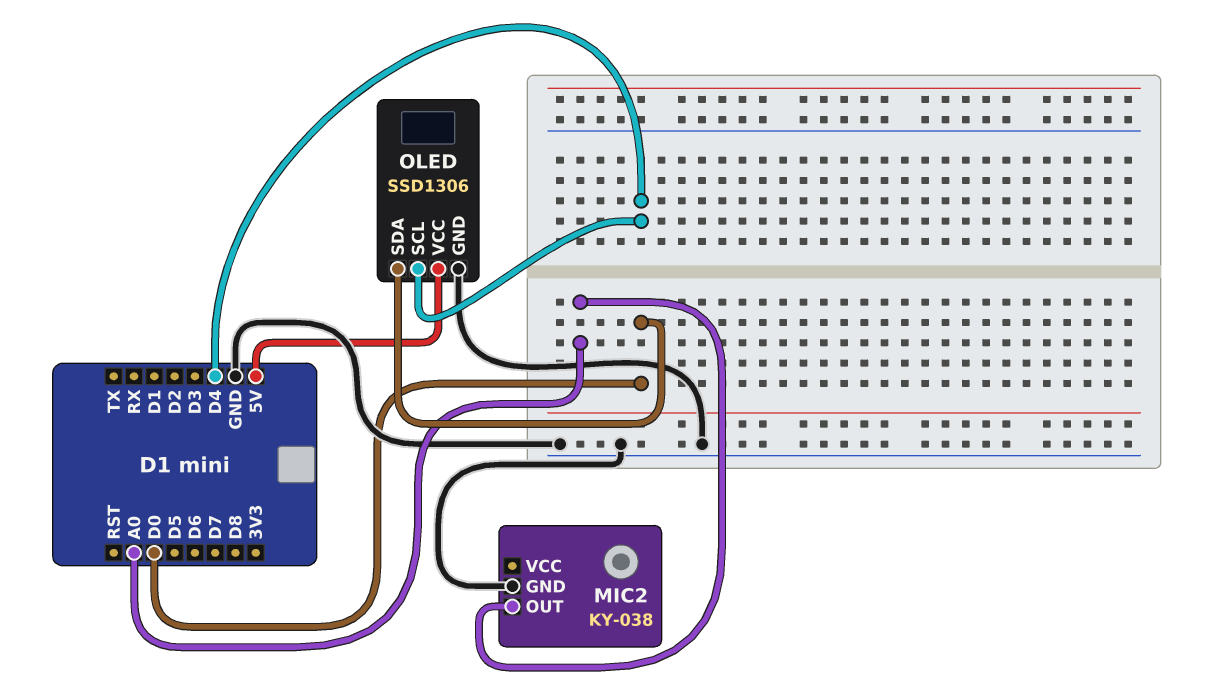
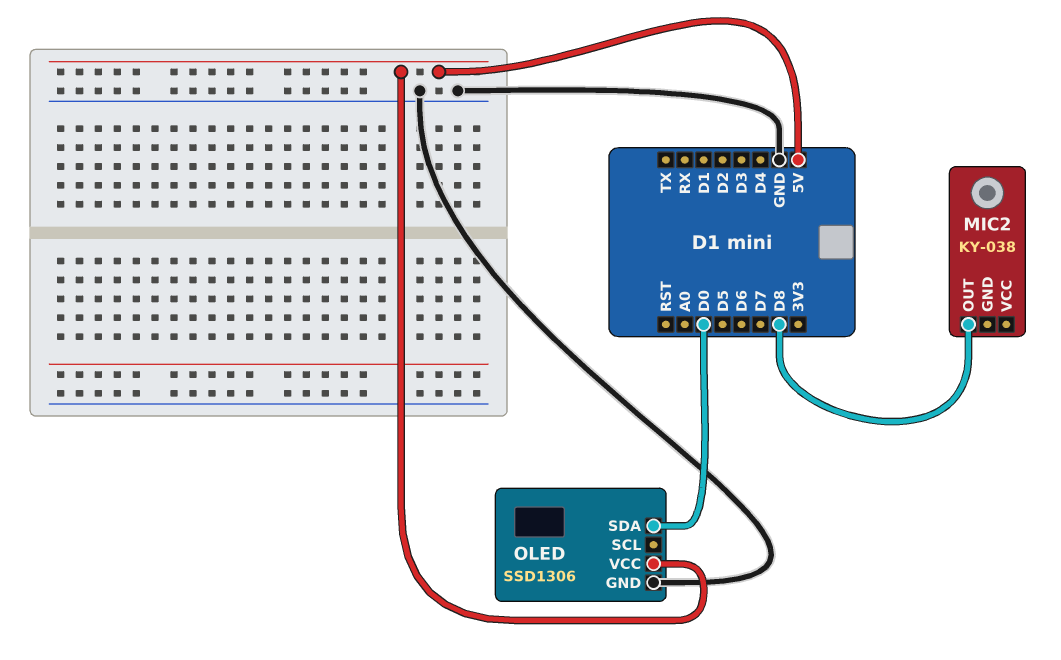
MIC2 pin GND: GND -> none
MIC2 pin OUT: A0 -> D8
OLED pin SCL: D4 -> none

